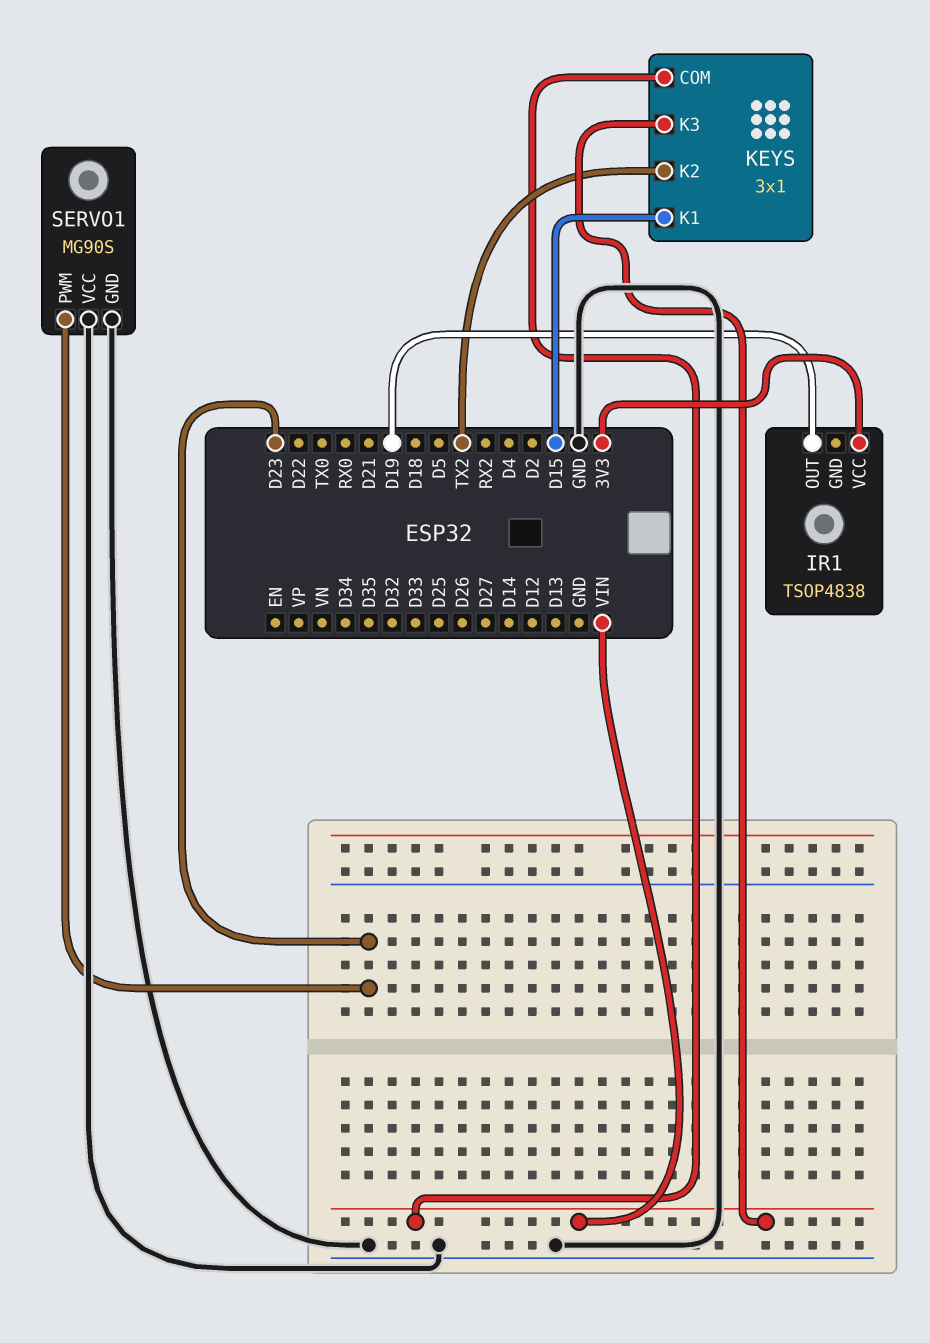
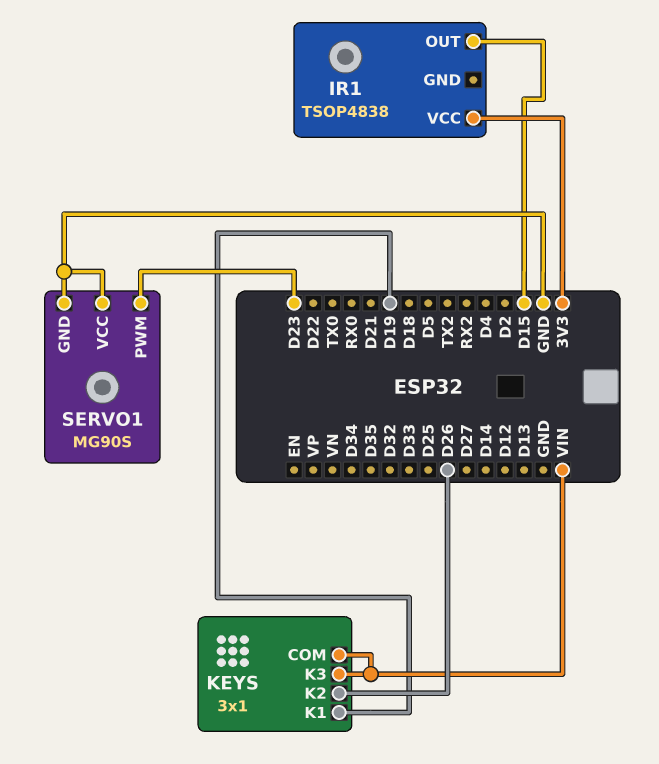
IR1 pin OUT: D19 -> D15
KEYS pin K1: D15 -> D19
KEYS pin K2: TX2 -> D26

